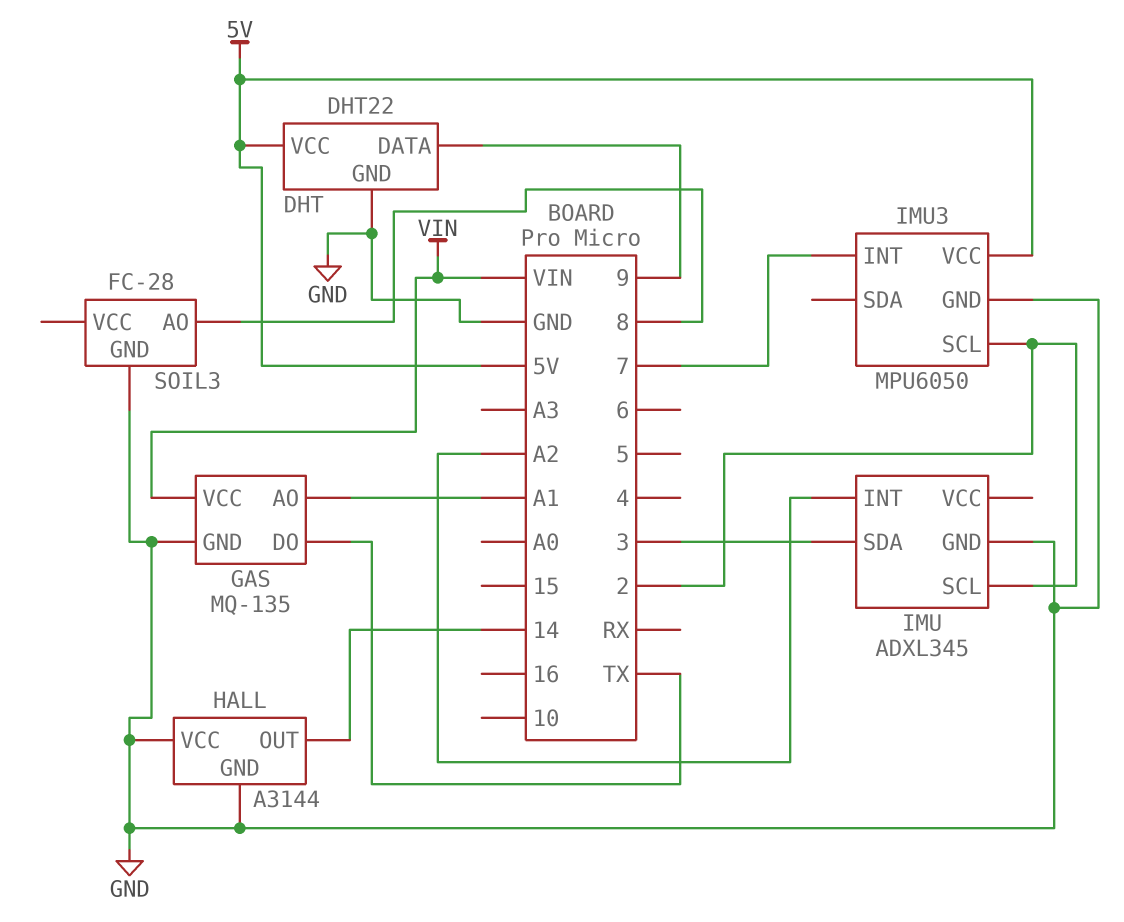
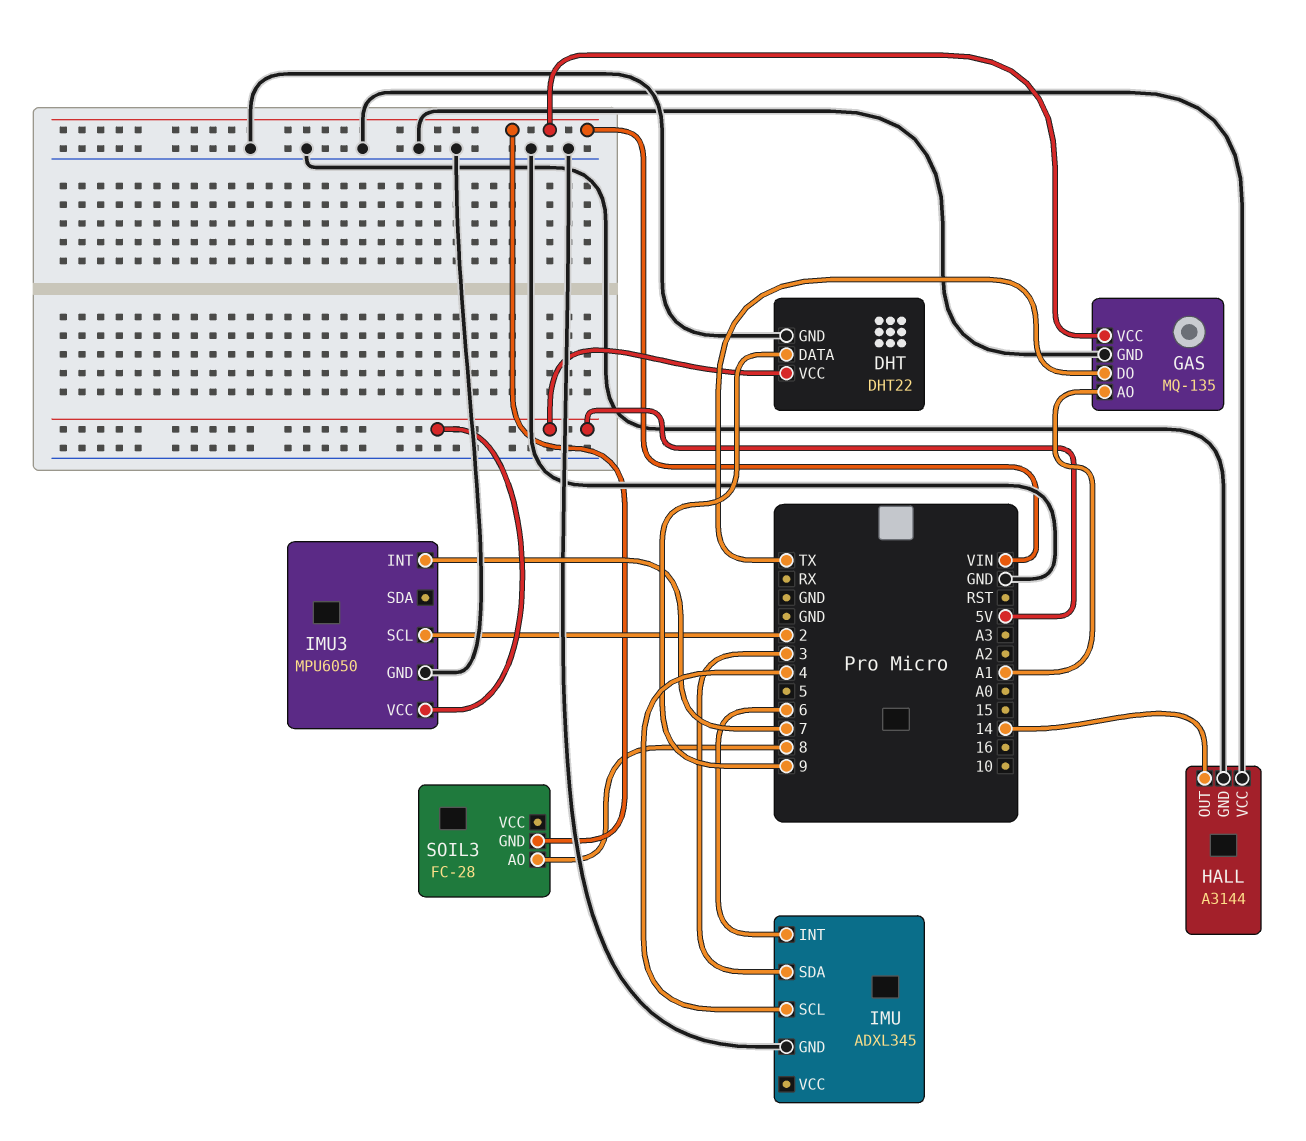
IMU pin INT: A2 -> 6
IMU pin SCL: 2 -> 4
SOIL3 pin GND: GND -> VIN

